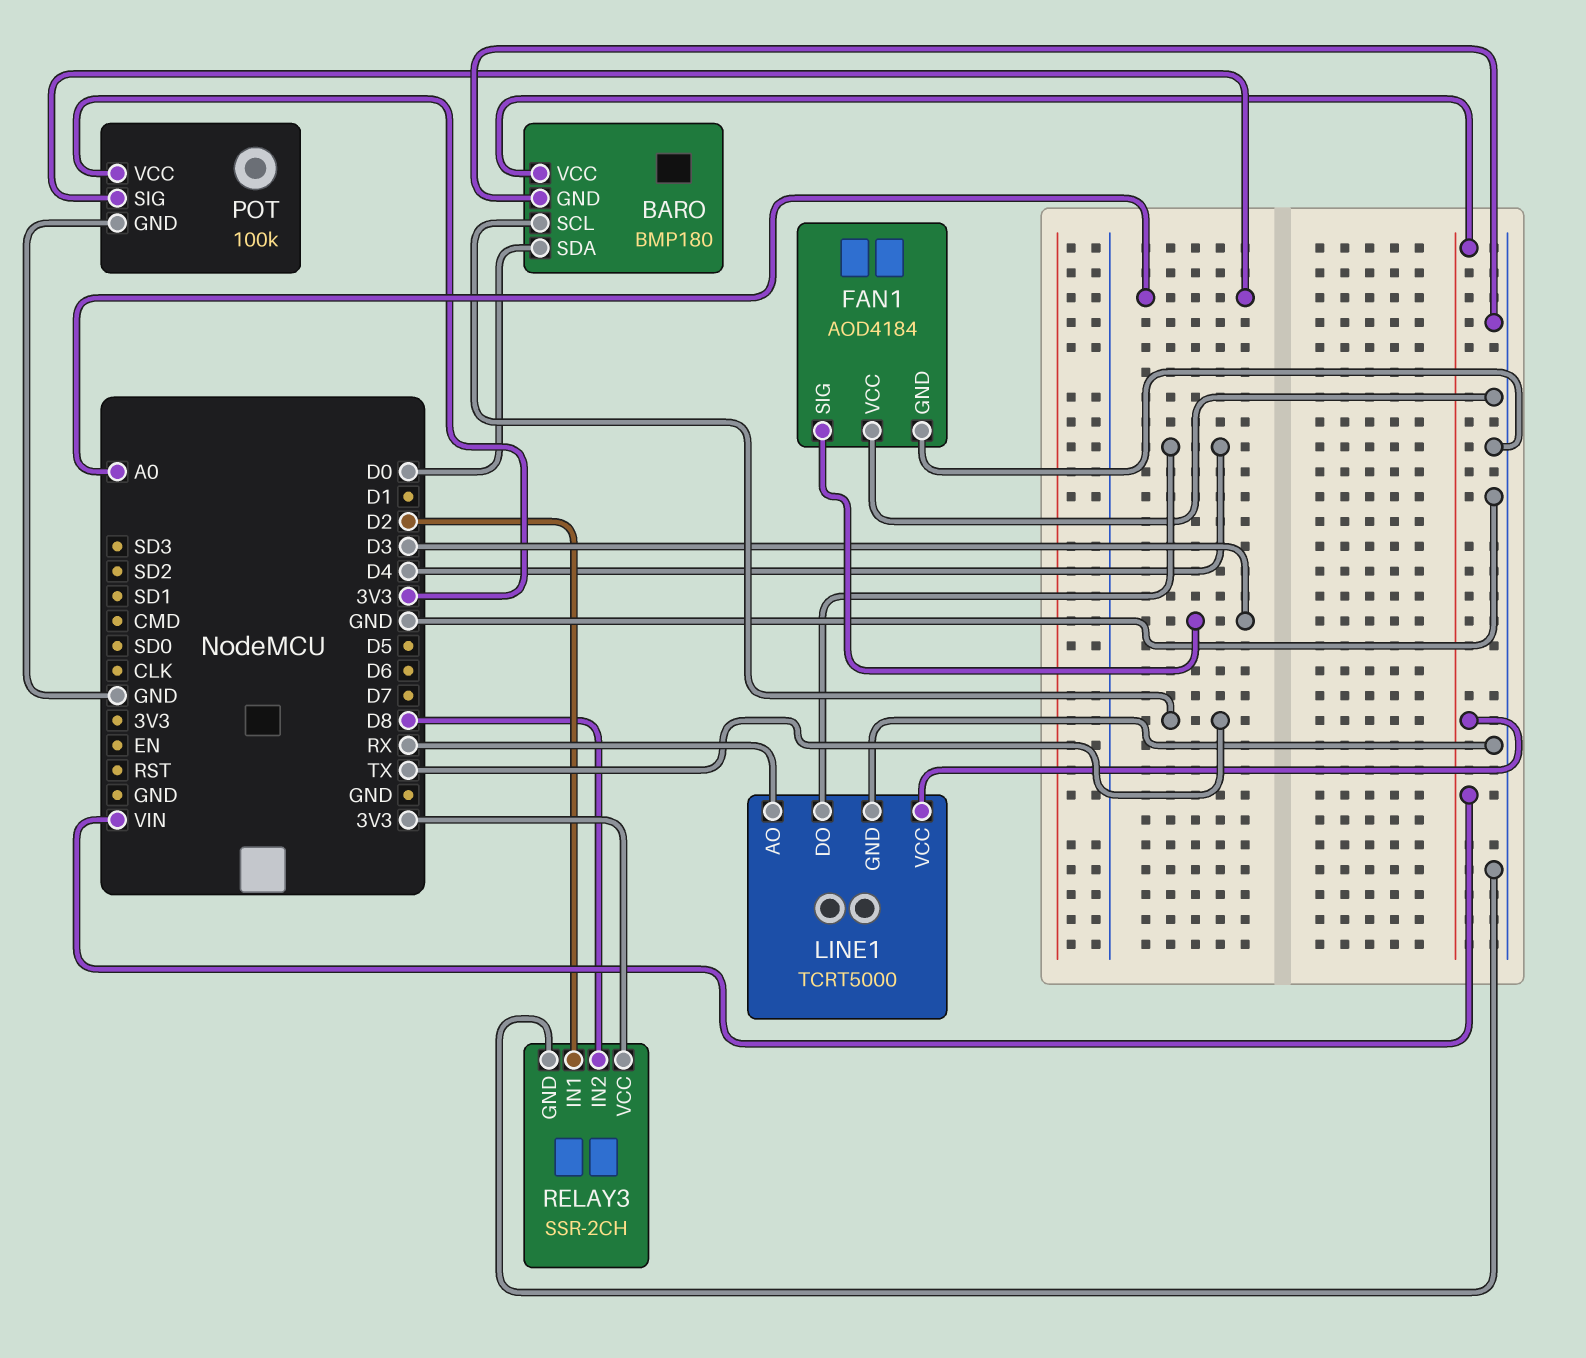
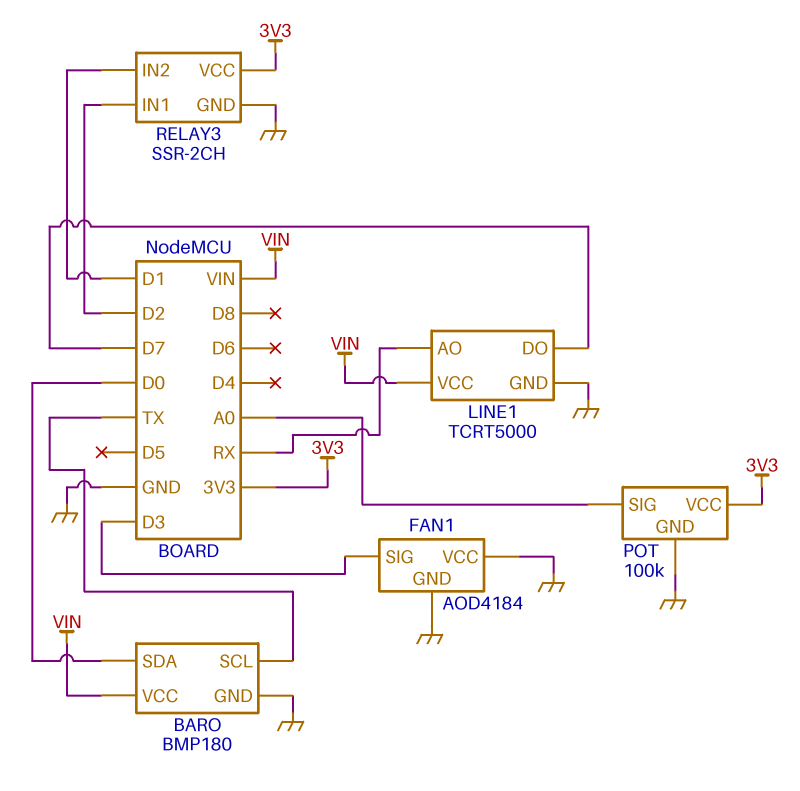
LINE1 pin DO: D4 -> D7
RELAY3 pin IN2: D8 -> D1

